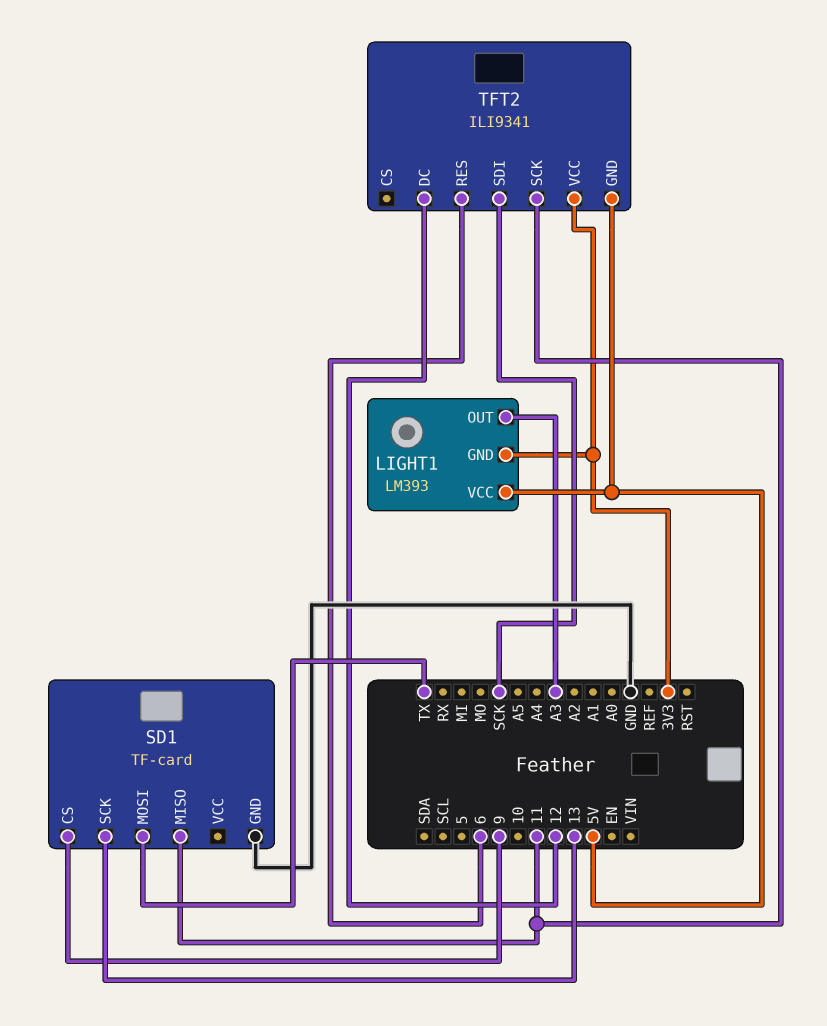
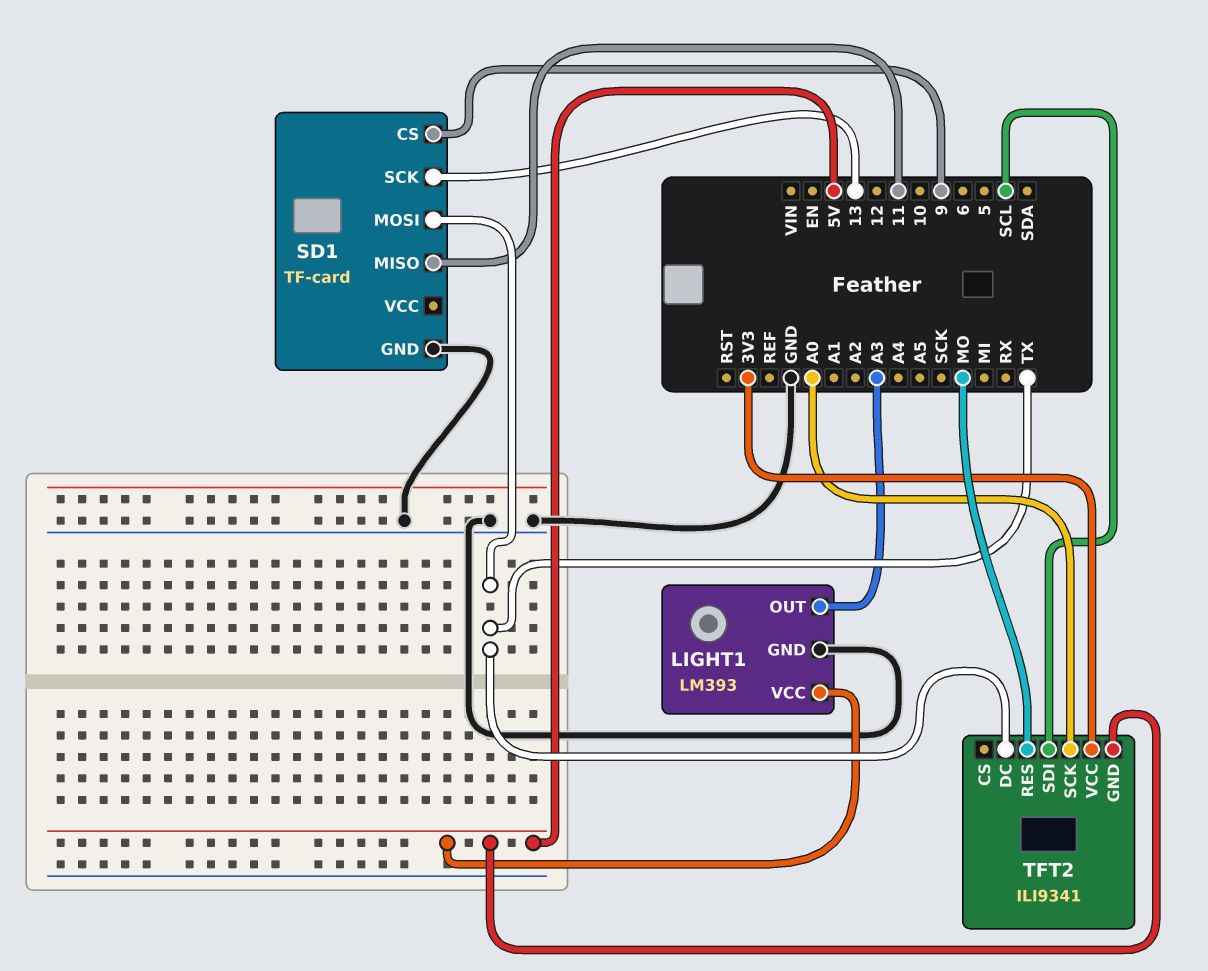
LIGHT1 pin GND: 3V3 -> GND
TFT2 pin DC: 12 -> TX
TFT2 pin RES: 6 -> MO
TFT2 pin SCK: 11 -> A0
TFT2 pin SDI: SCK -> SCL

